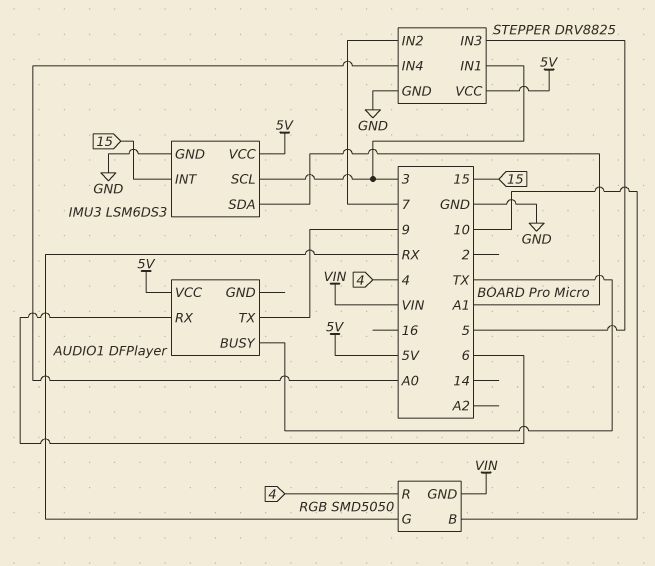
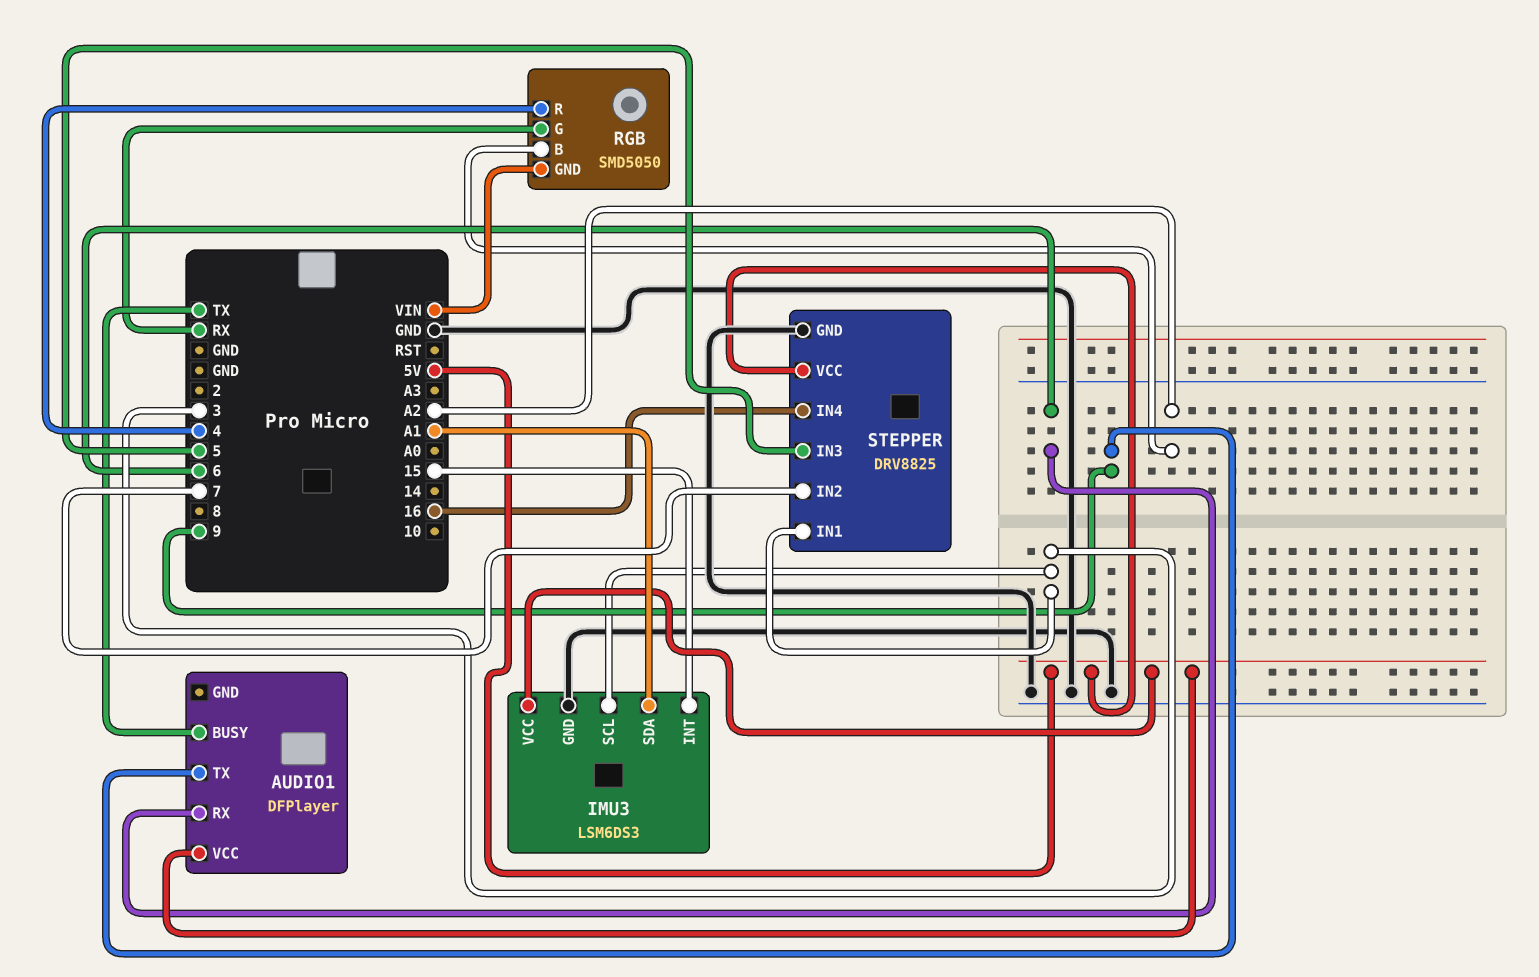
RGB pin B: 10 -> A2
STEPPER pin IN4: A0 -> 16

